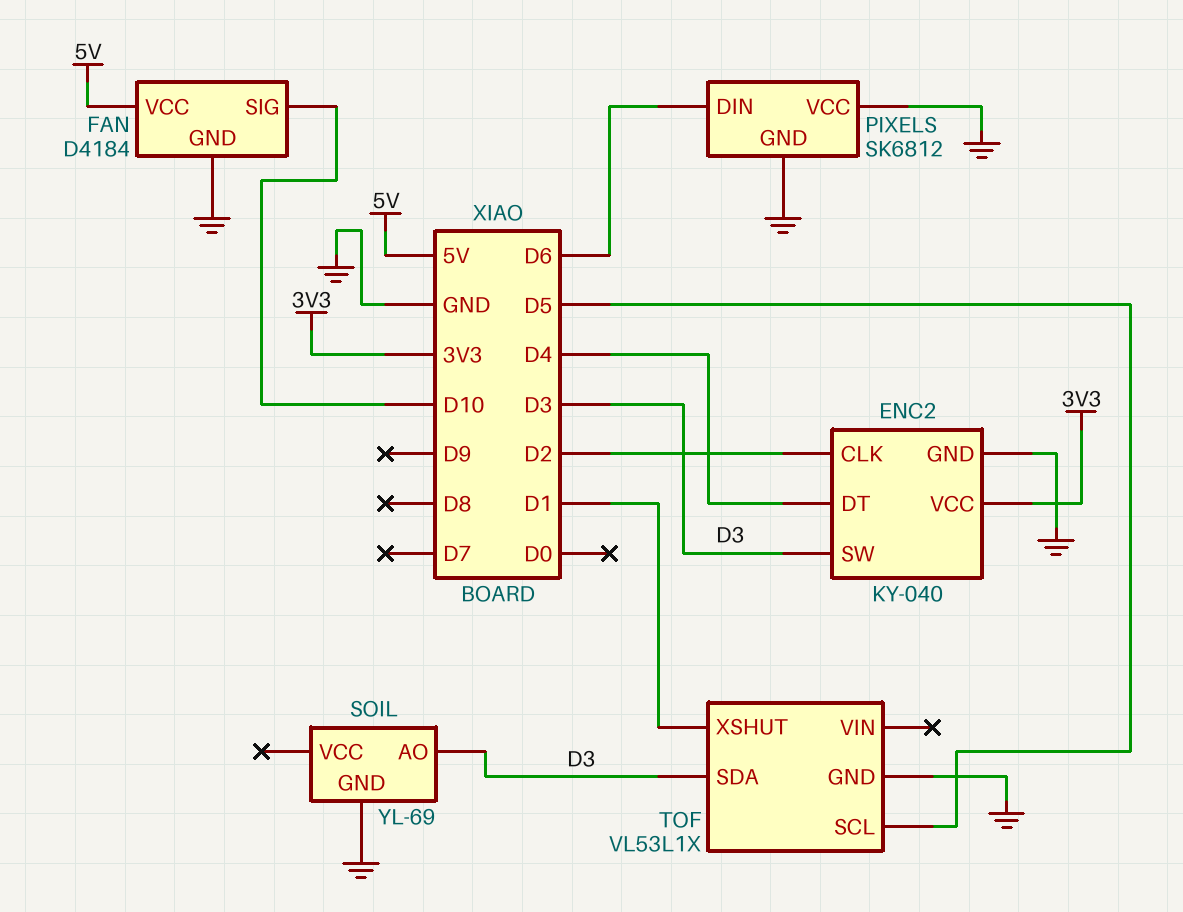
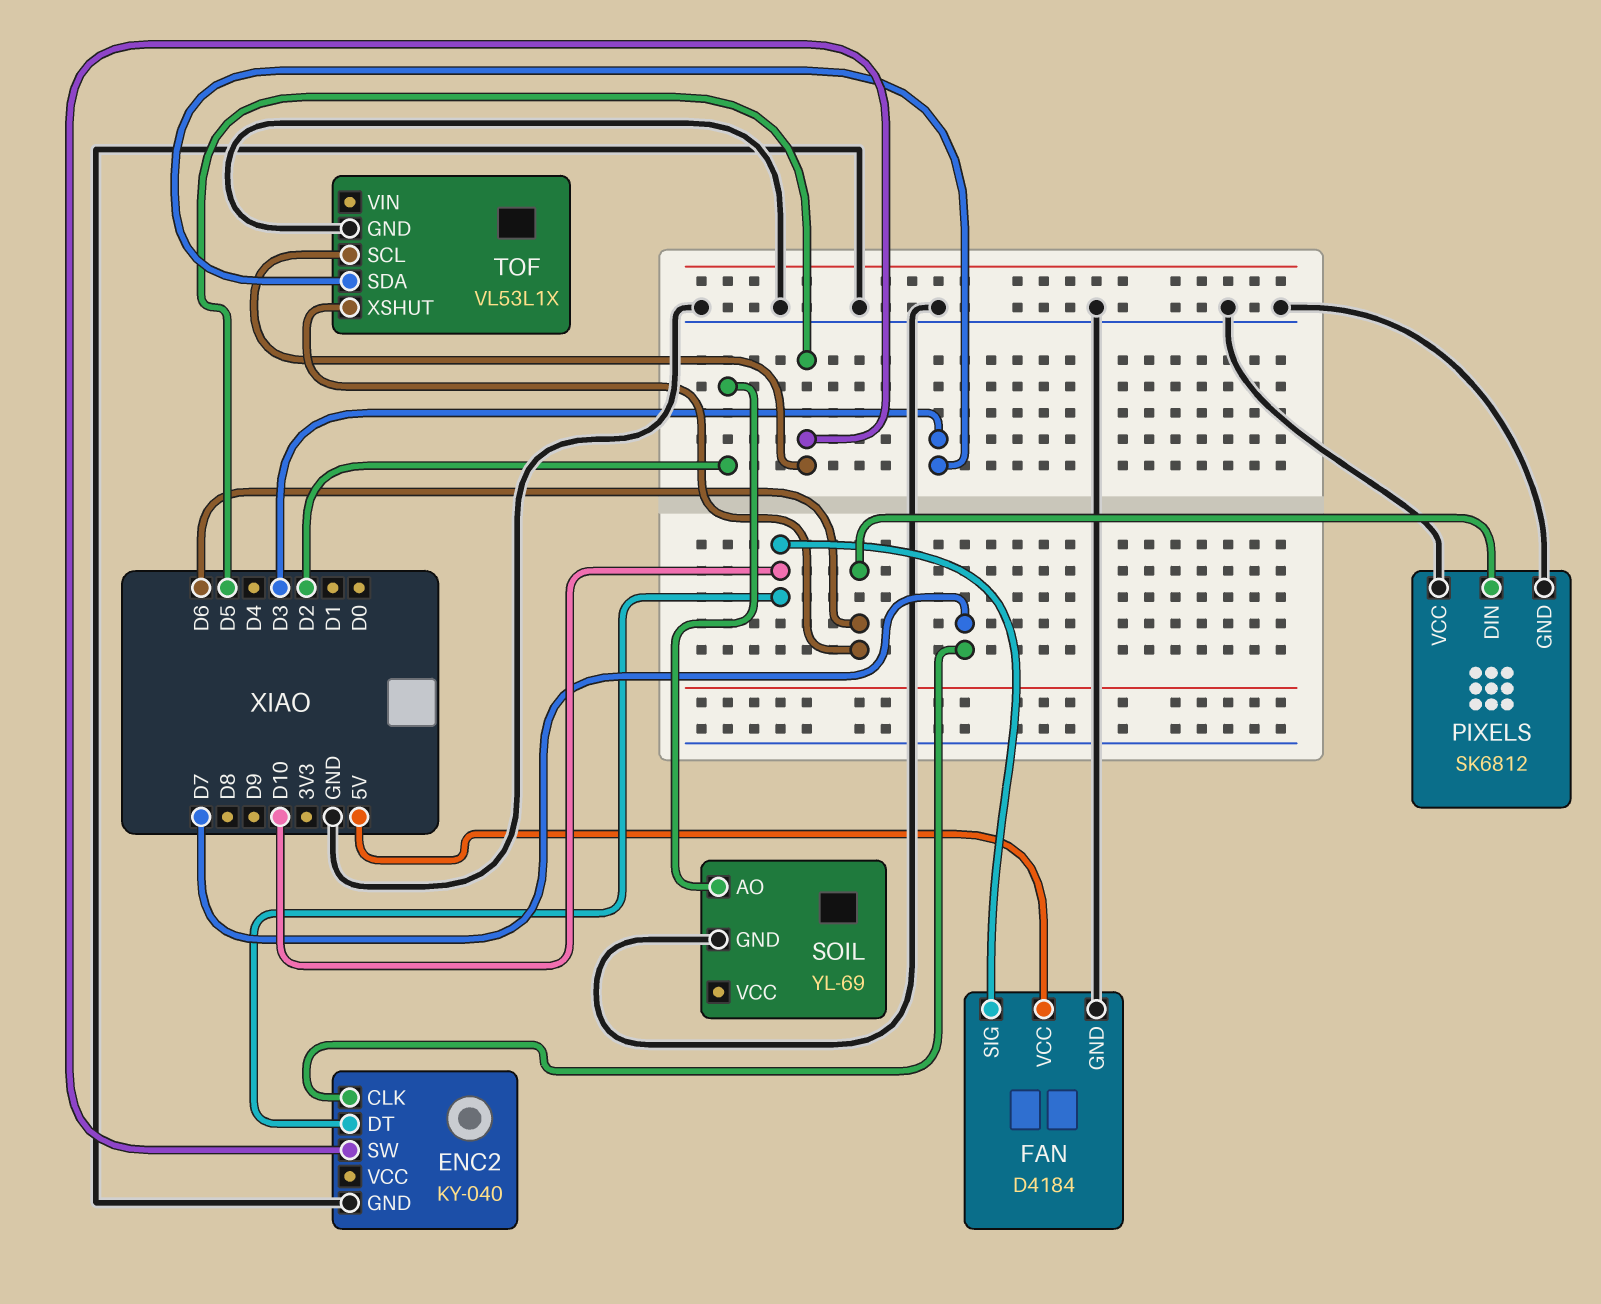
ENC2 pin CLK: D2 -> D7
ENC2 pin DT: D4 -> D10
ENC2 pin SW: D3 -> D5
ENC2 pin VCC: 3V3 -> none
SOIL pin AO: D3 -> D2
TOF pin XSHUT: D1 -> D6

